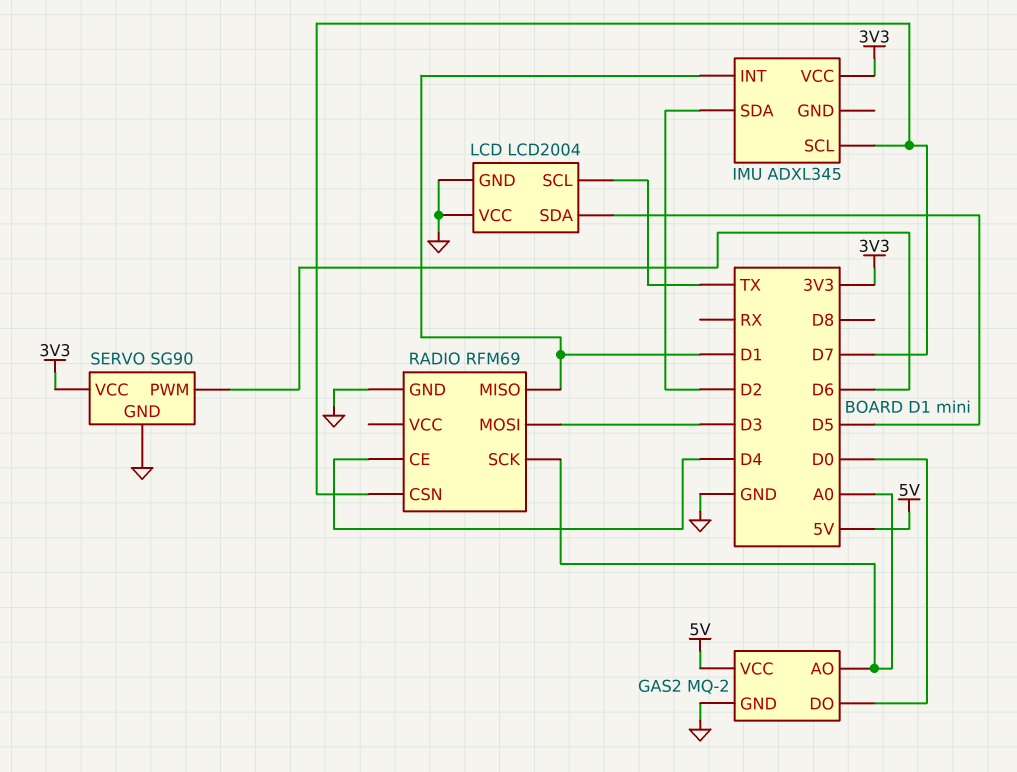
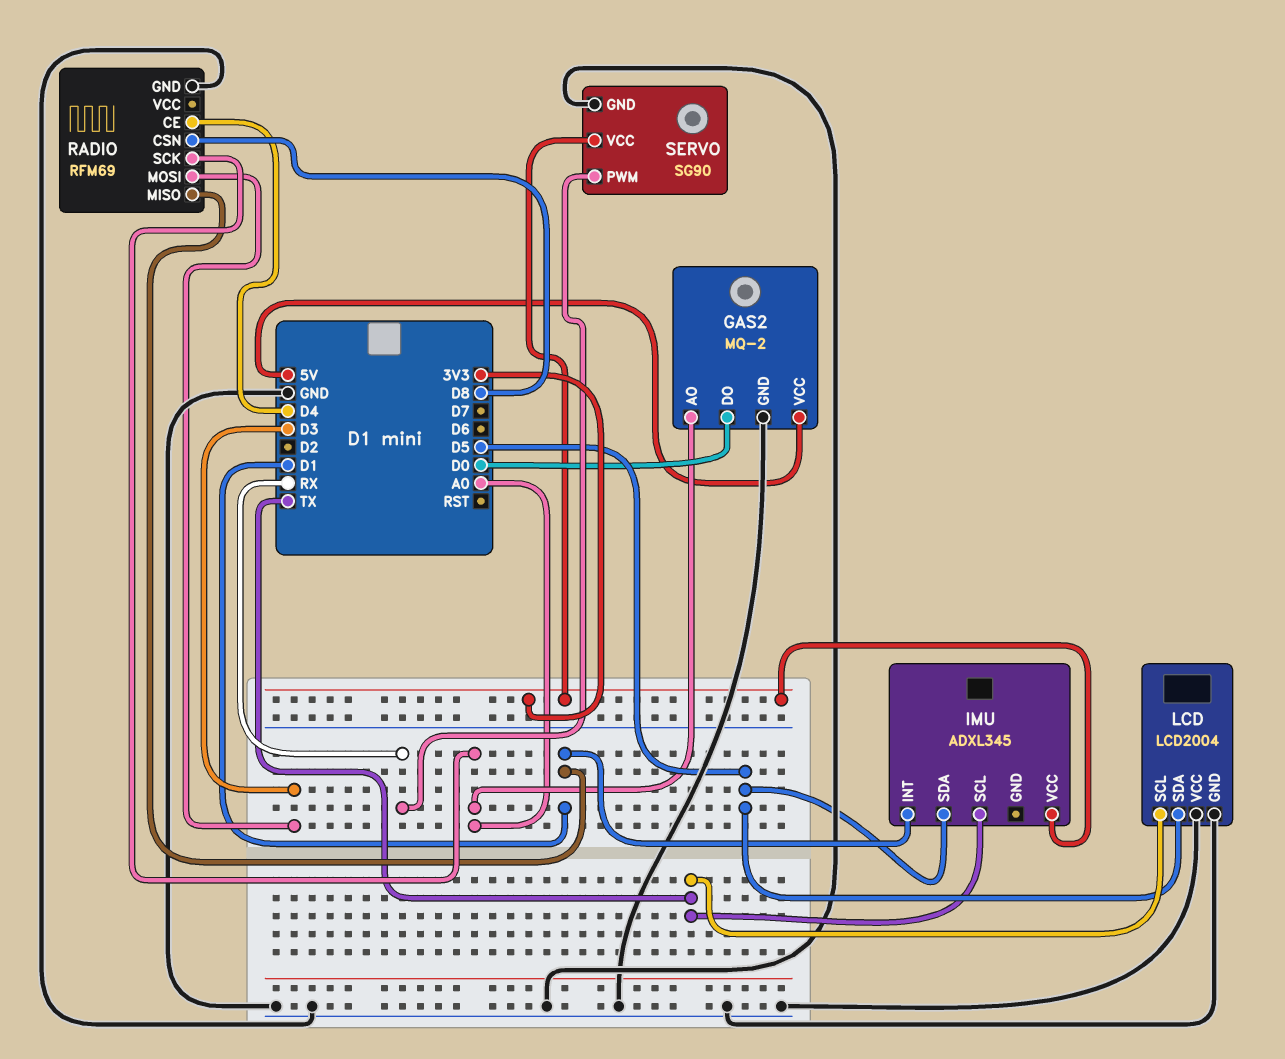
IMU pin SCL: D7 -> TX
IMU pin SDA: D2 -> D5
RADIO pin CSN: D7 -> D8
SERVO pin PWM: D6 -> RX

